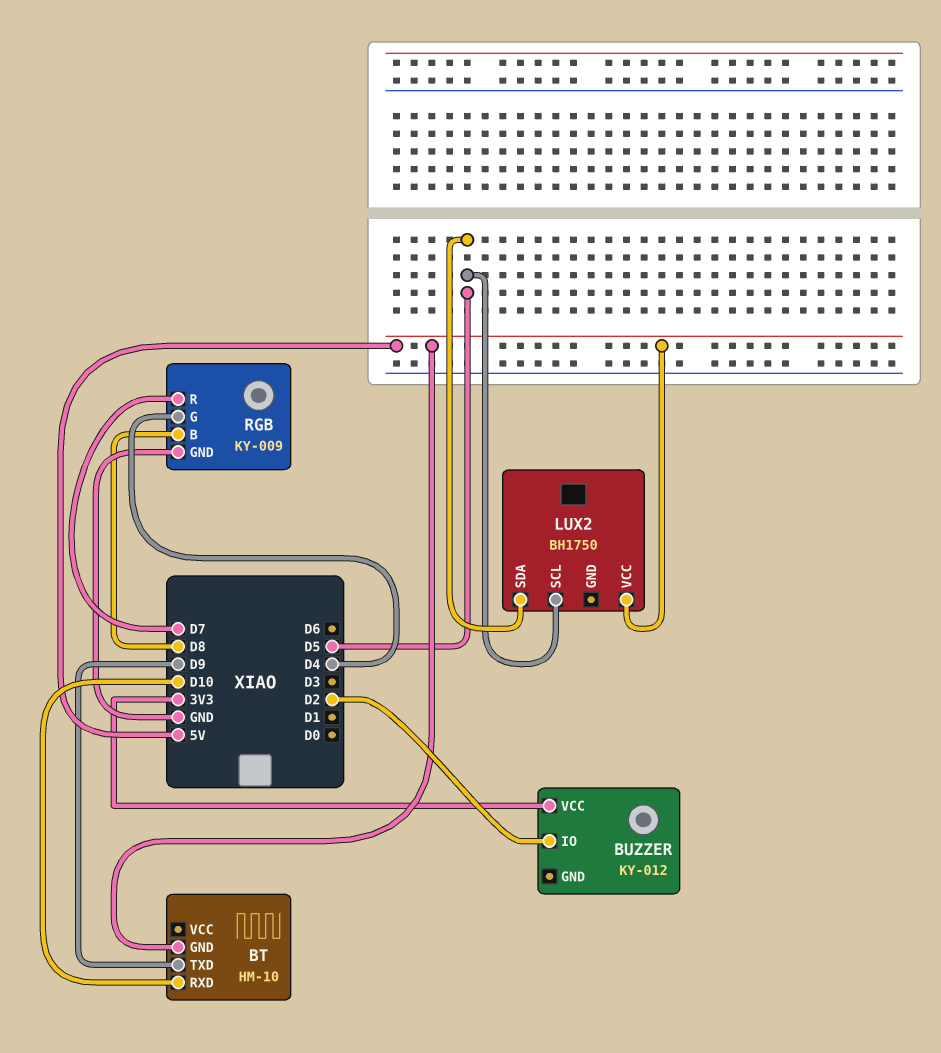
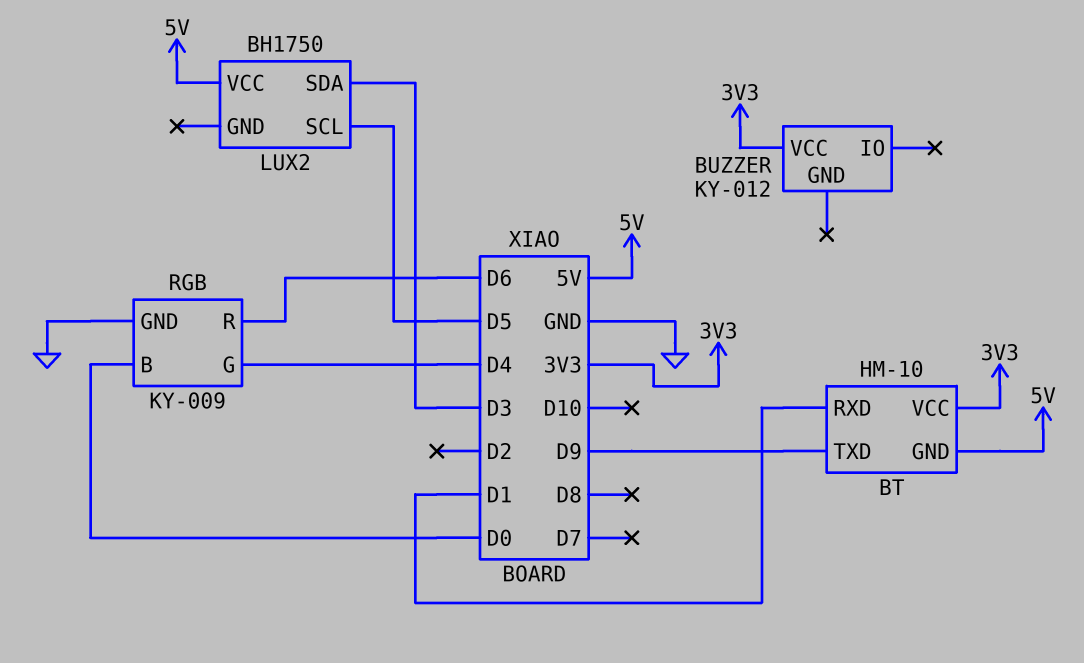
BT pin RXD: D10 -> D1
BT pin VCC: none -> 3V3
BUZZER pin IO: D2 -> none
LUX2 pin SDA: D5 -> D3
RGB pin B: D8 -> D0
RGB pin R: D7 -> D6

